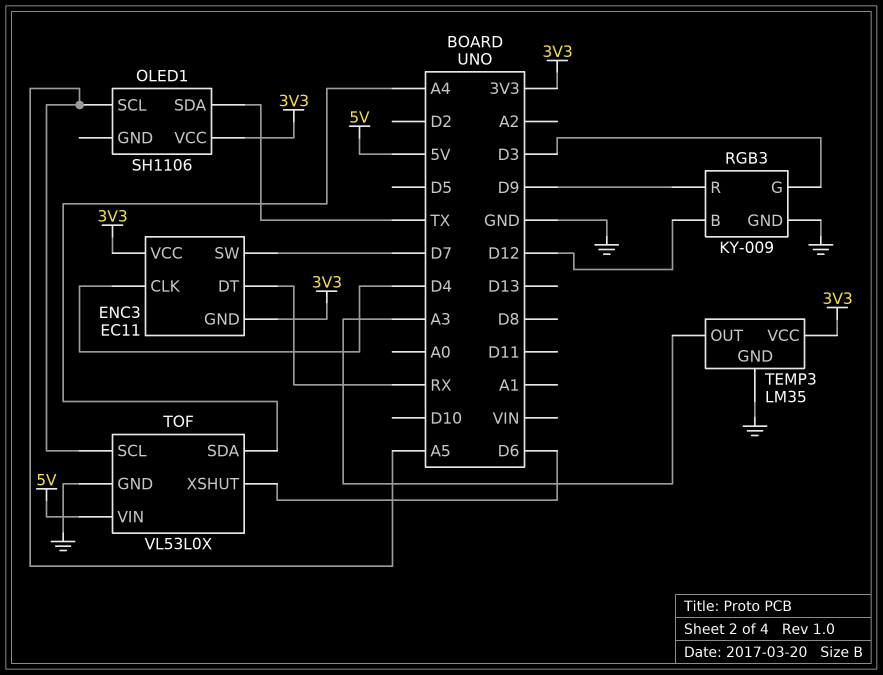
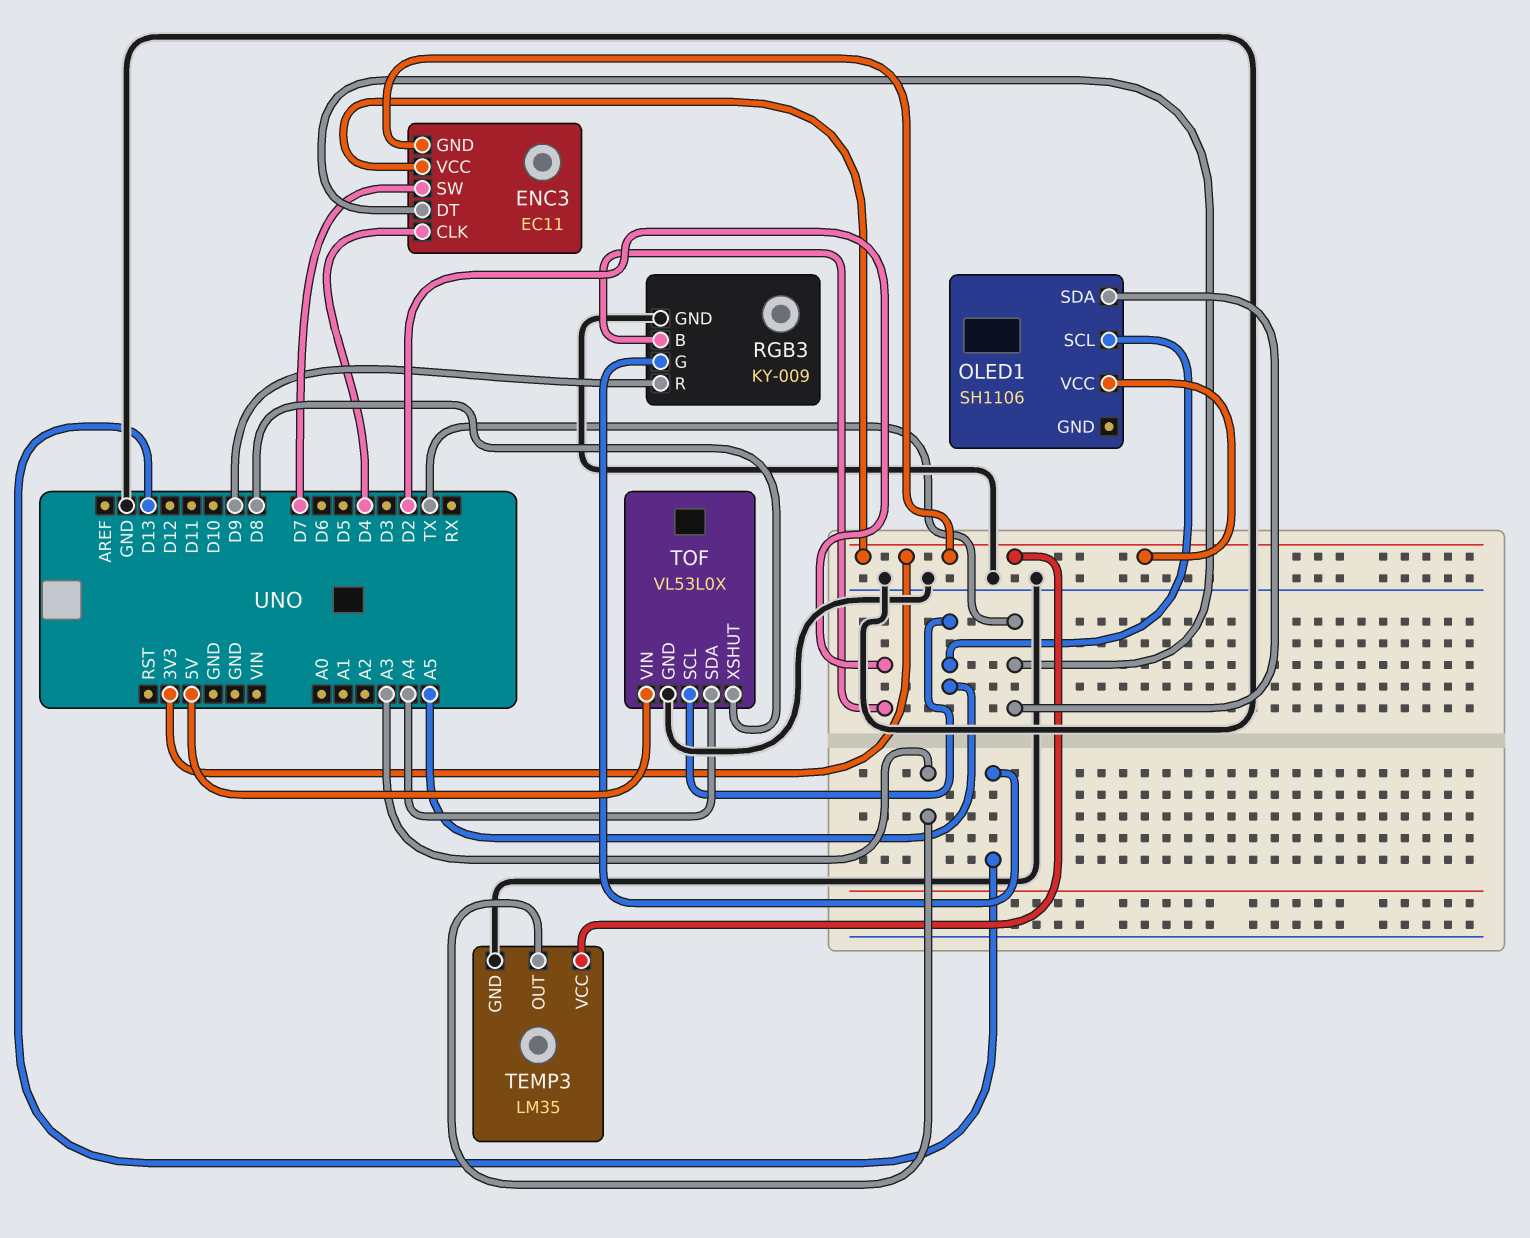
ENC3 pin DT: RX -> TX
RGB3 pin B: D12 -> D2
RGB3 pin G: D3 -> D13
TOF pin XSHUT: D6 -> D8

